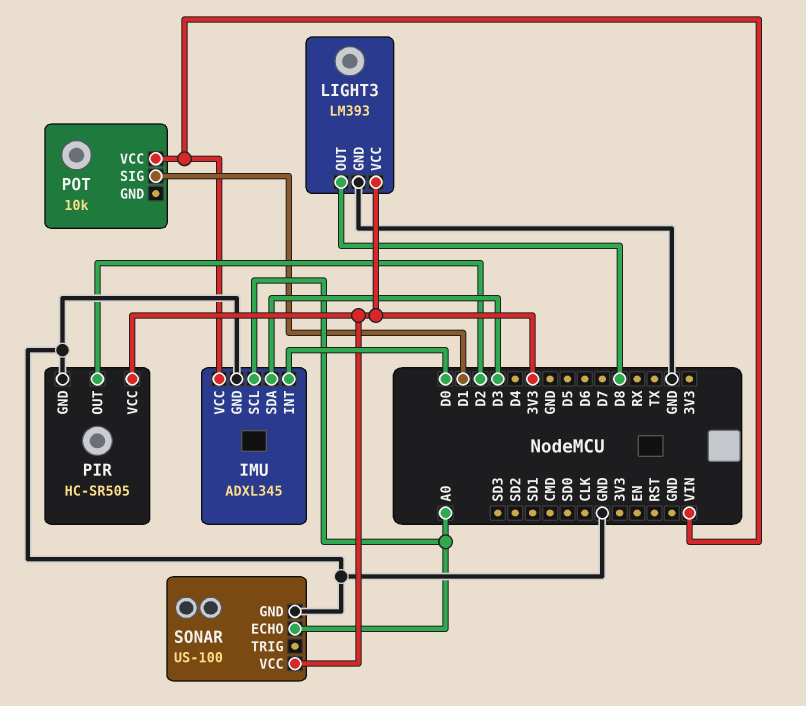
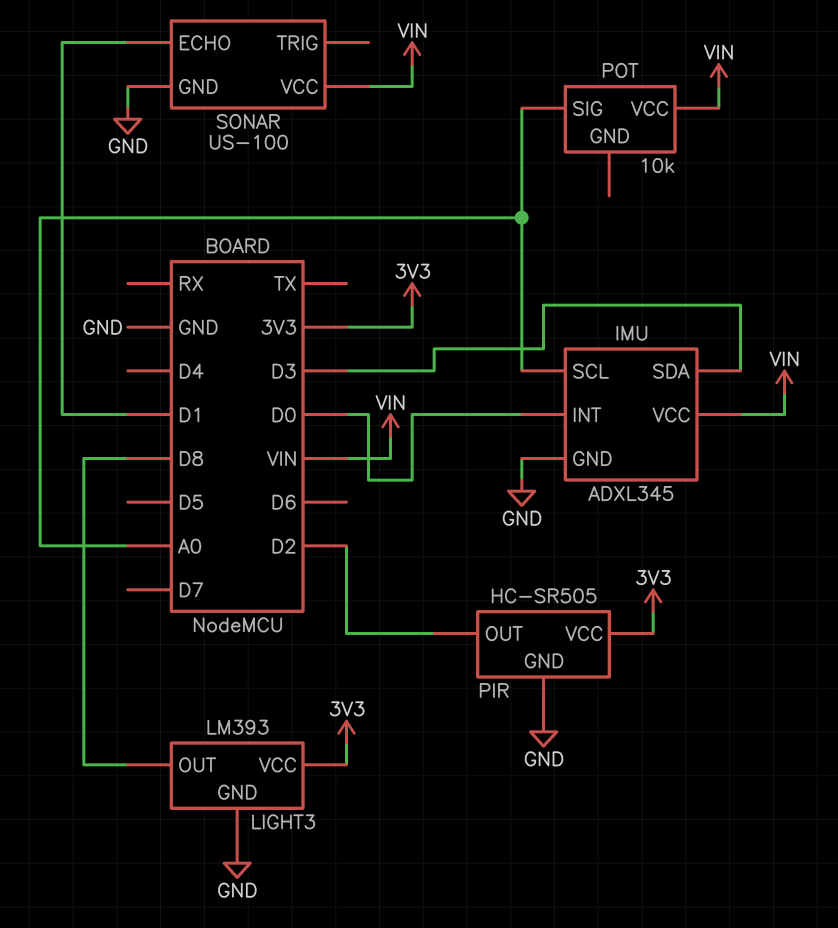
POT pin SIG: D1 -> A0
SONAR pin ECHO: A0 -> D1
SONAR pin VCC: 3V3 -> VIN

